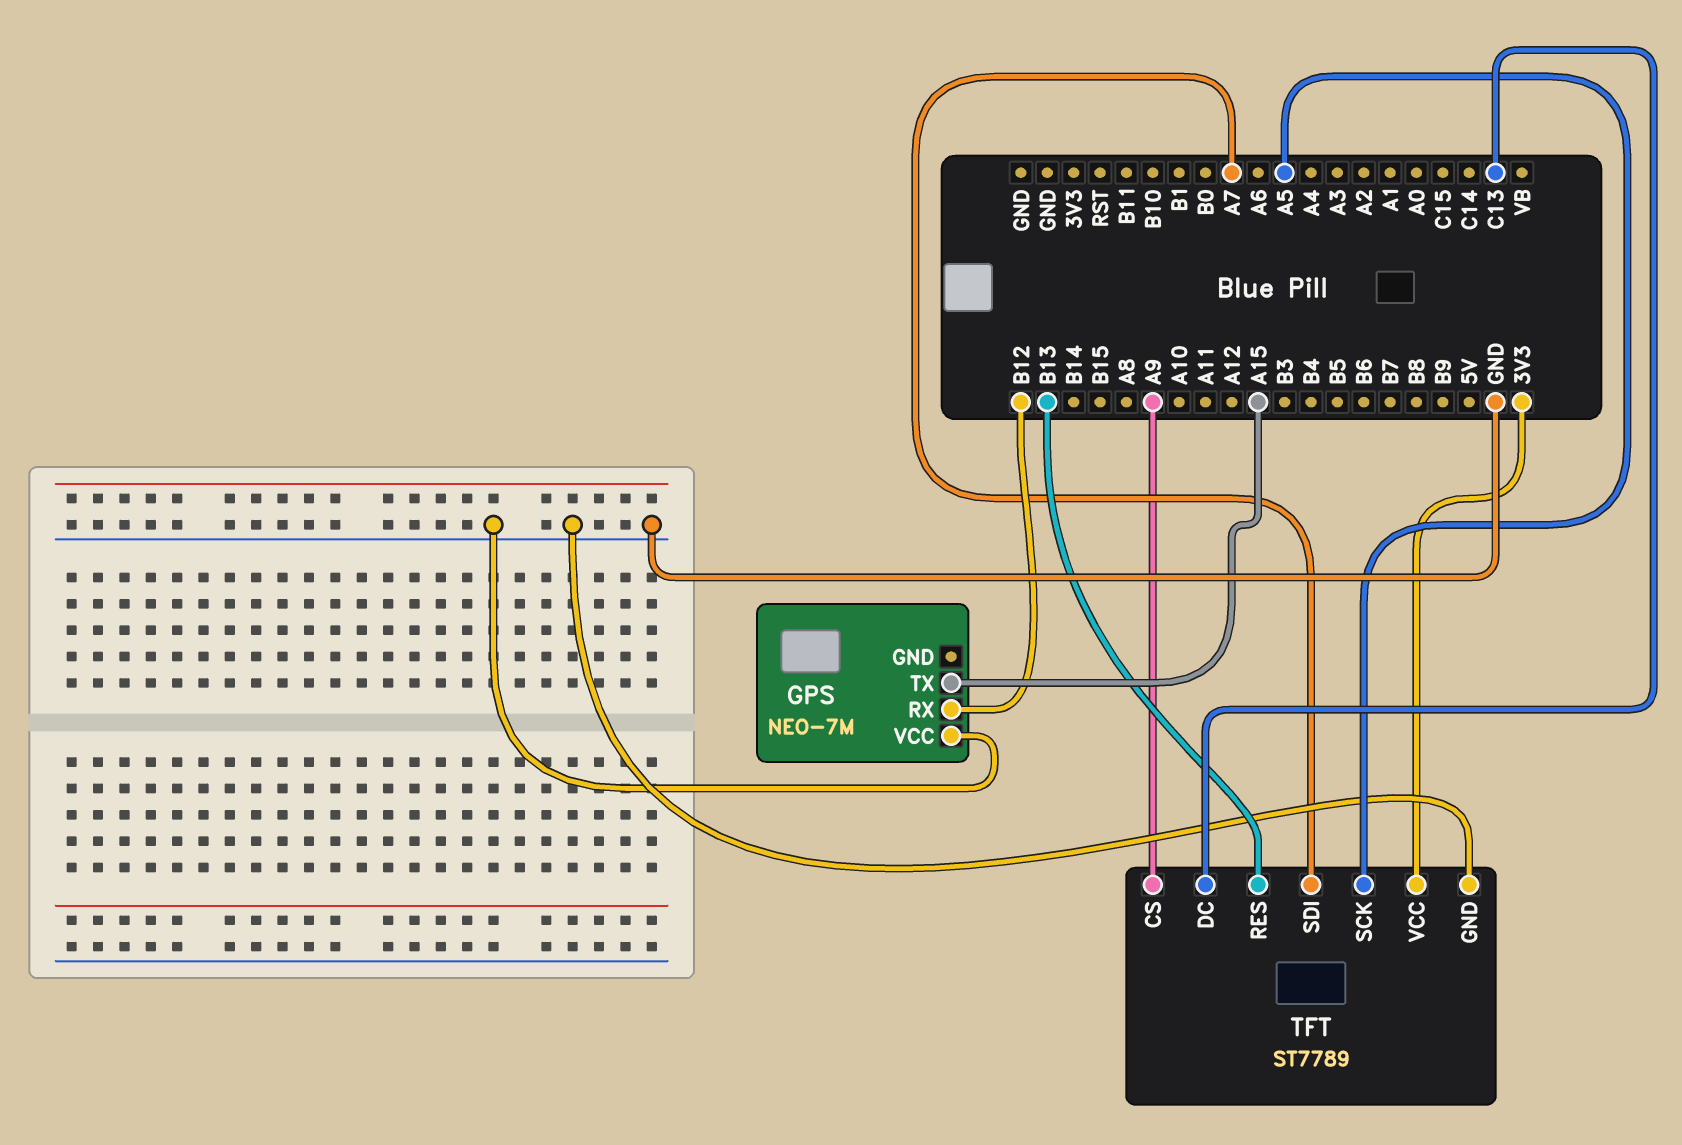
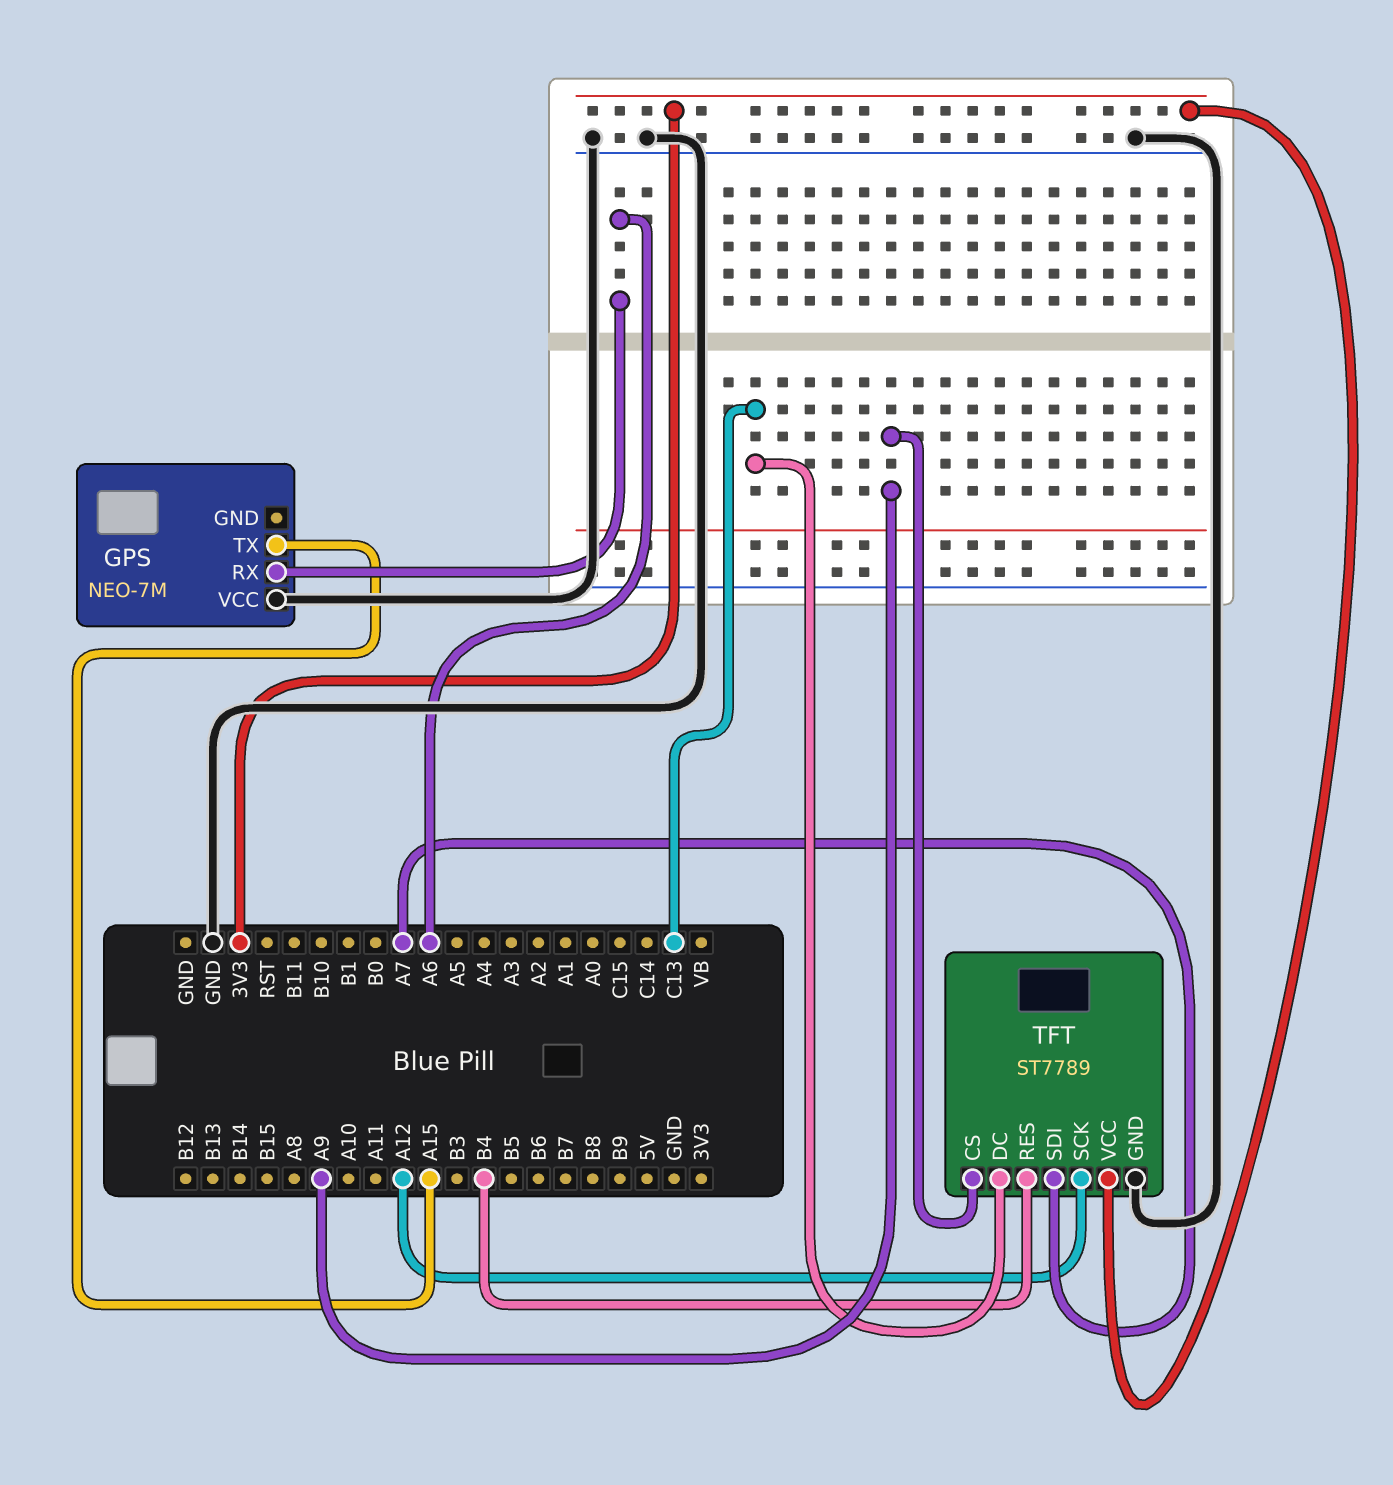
GPS pin RX: B12 -> A6
TFT pin RES: B13 -> B4
TFT pin SCK: A5 -> A12

